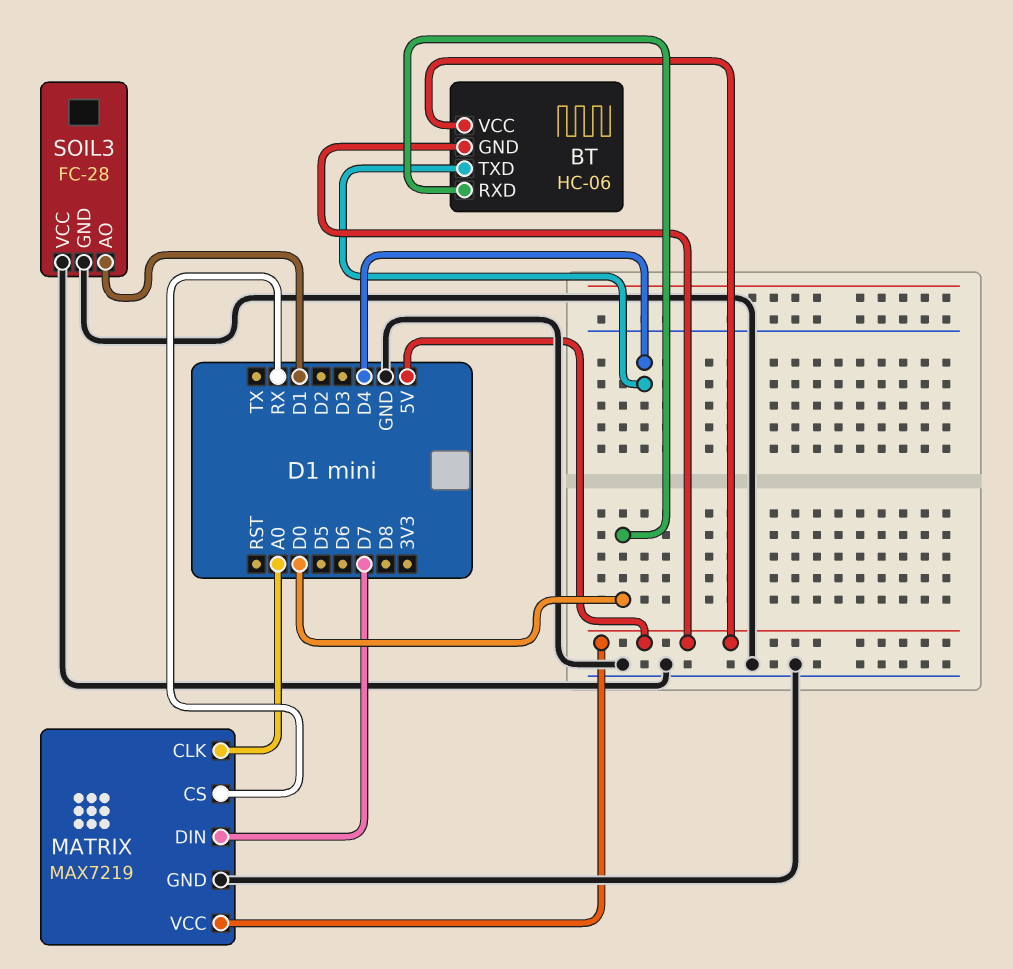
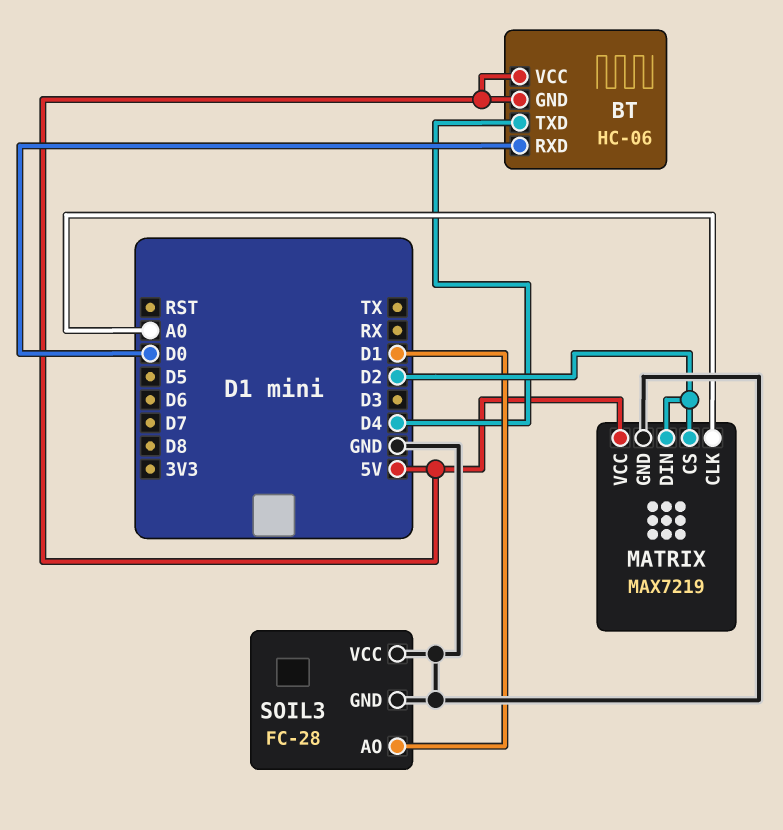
MATRIX pin CS: RX -> D2
MATRIX pin DIN: D7 -> D2

